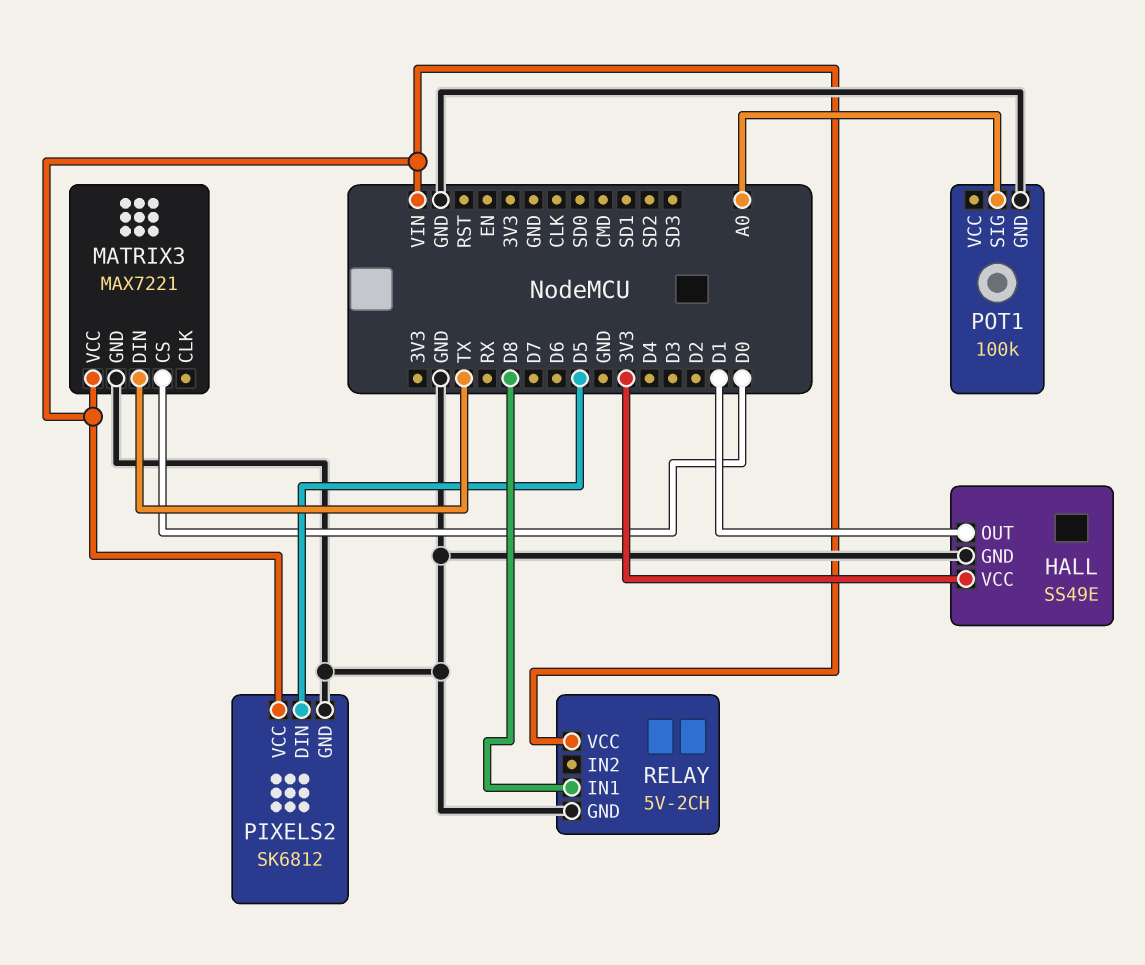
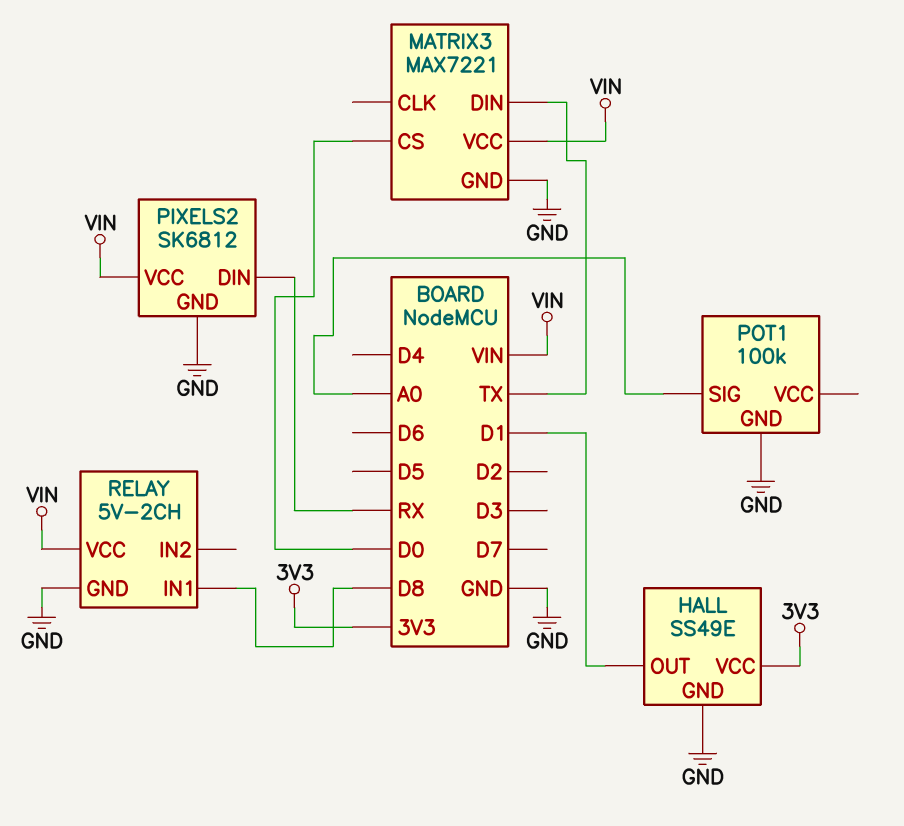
PIXELS2 pin DIN: D5 -> RX

